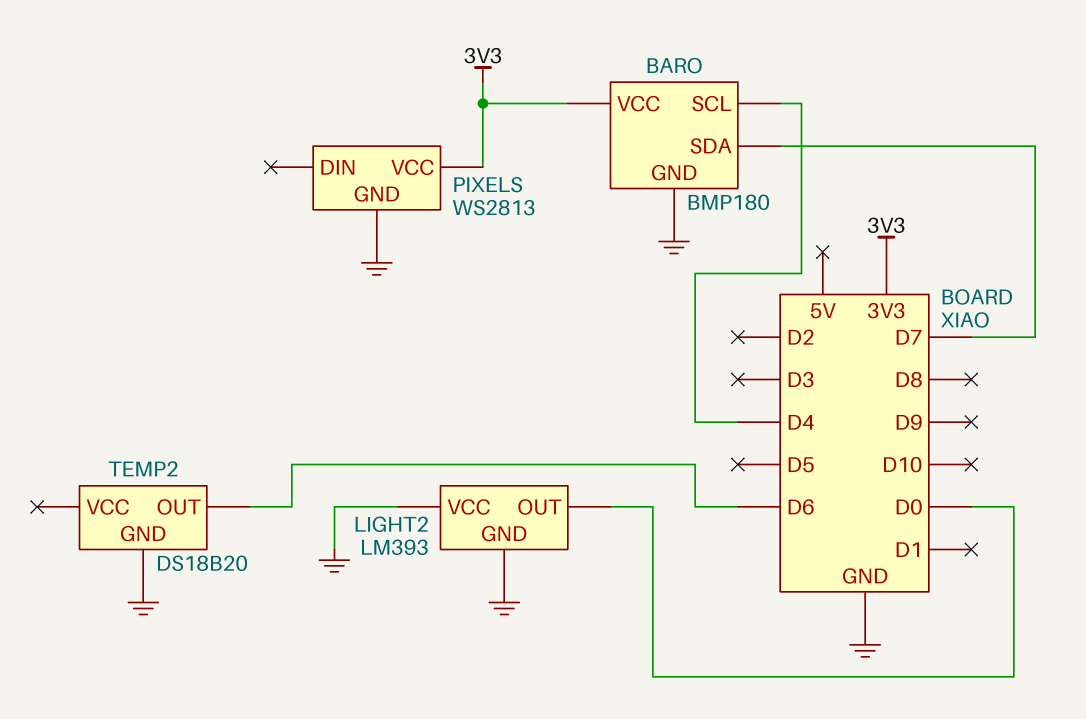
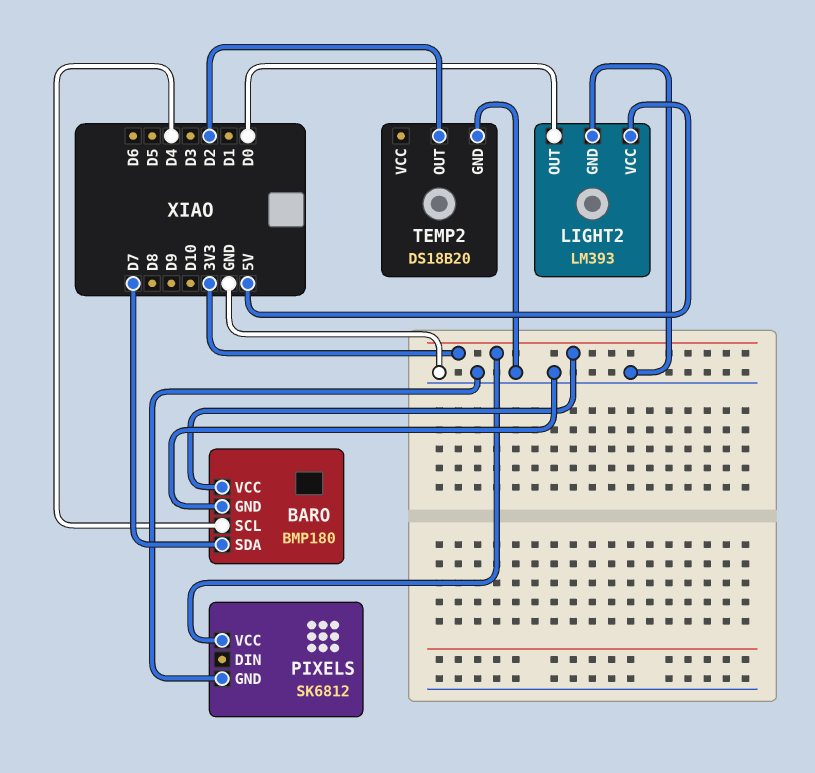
LIGHT2 pin VCC: GND -> 5V
PIXELS: WS2813 -> SK6812
TEMP2 pin OUT: D6 -> D2

